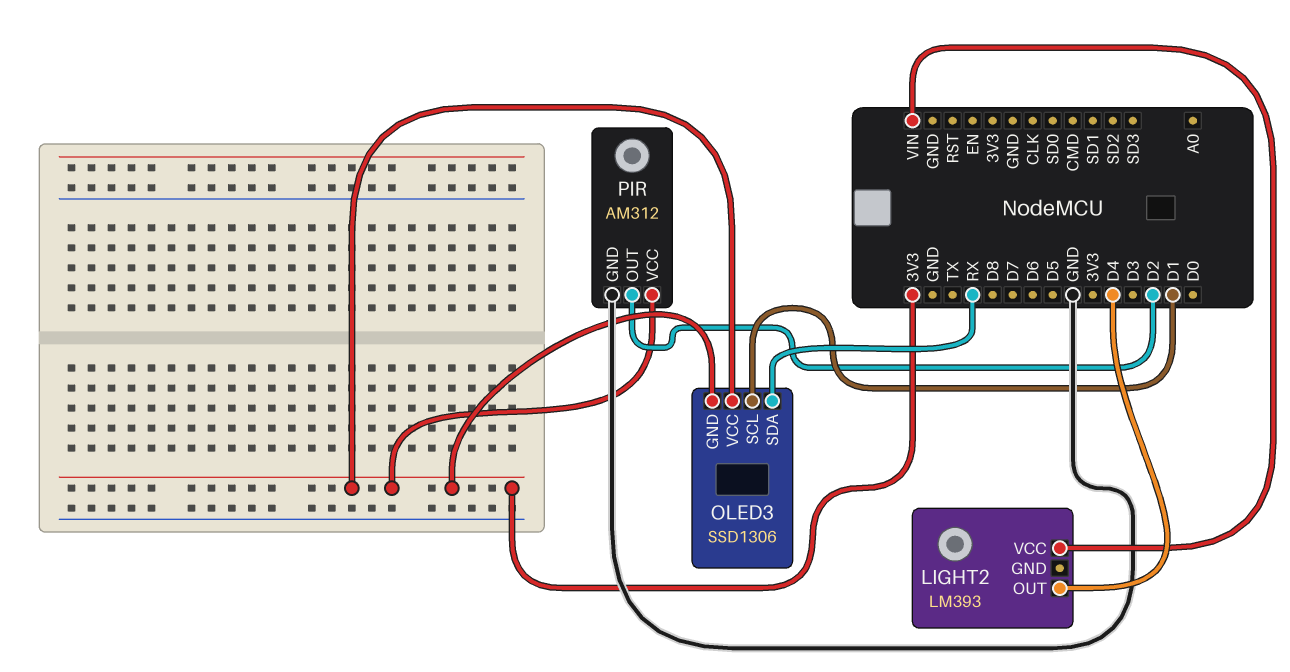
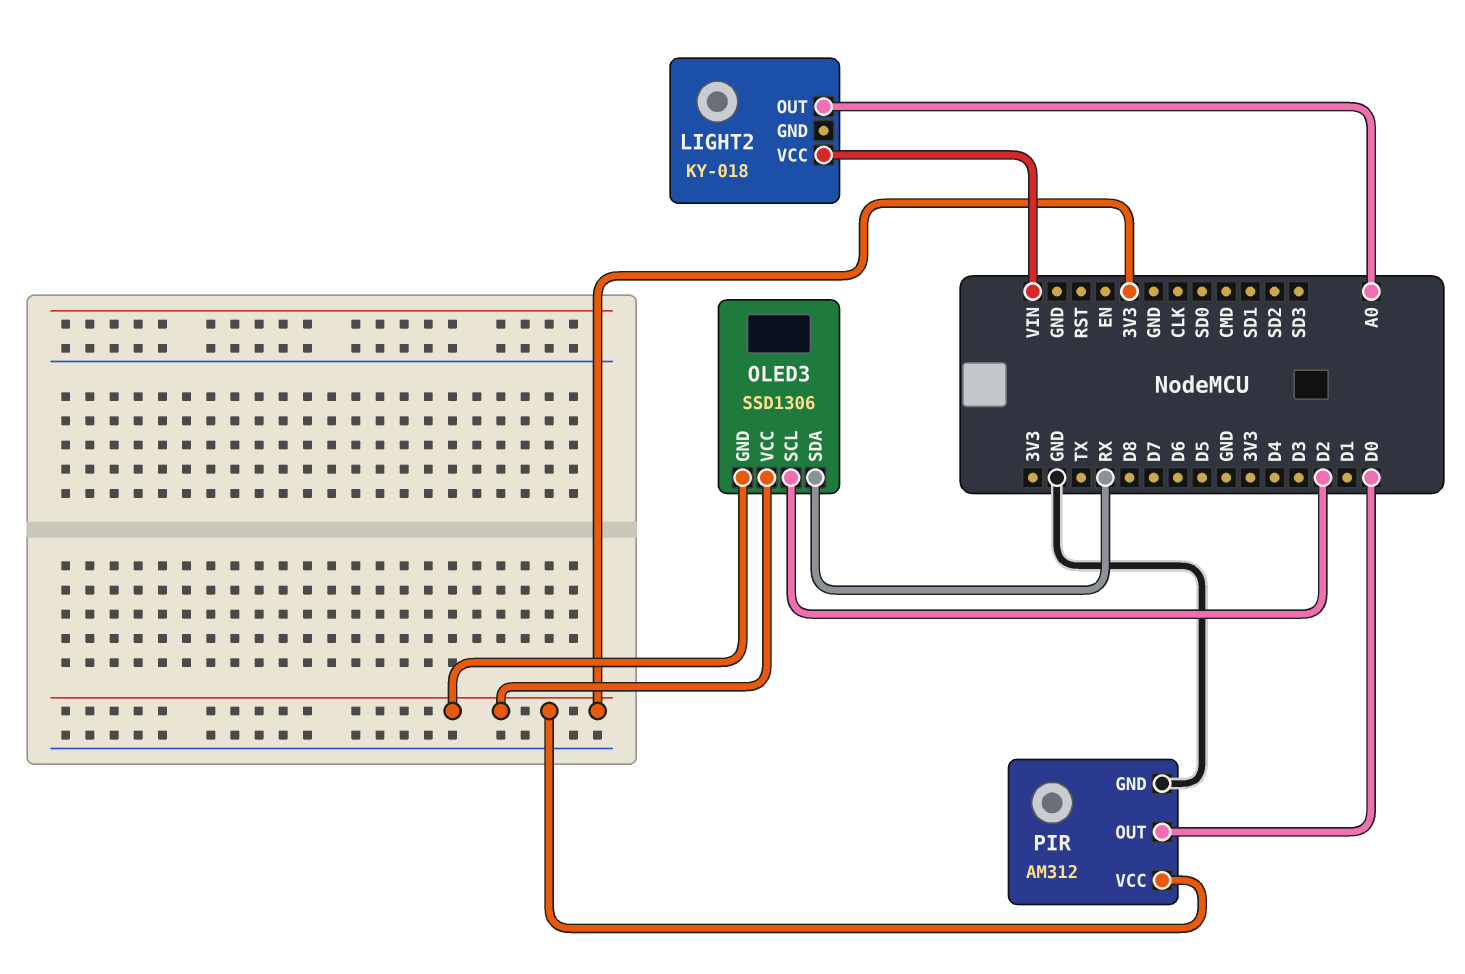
LIGHT2: LM393 -> KY-018
LIGHT2 pin OUT: D4 -> A0
OLED3 pin SCL: D1 -> D2
PIR pin OUT: D2 -> D0

